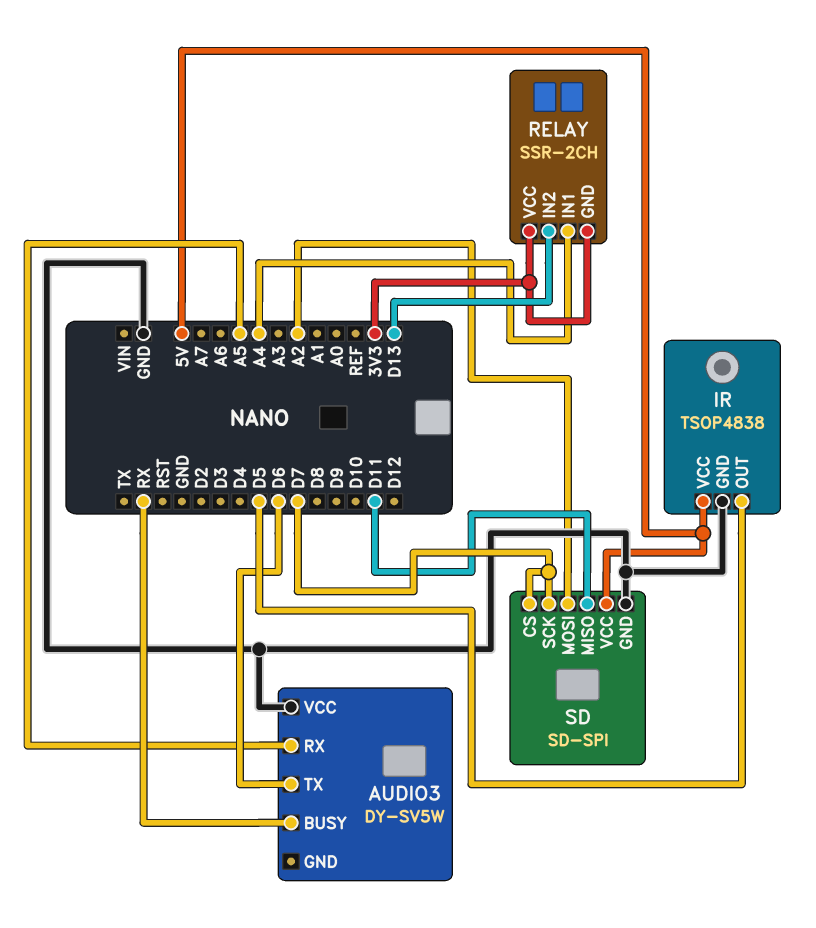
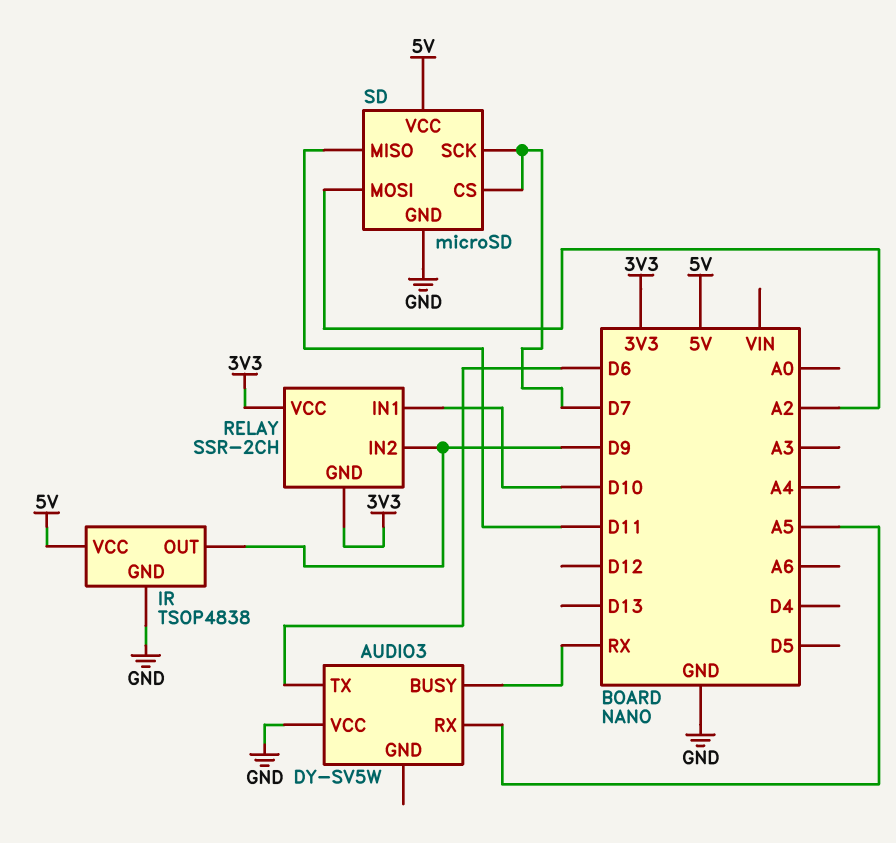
IR pin OUT: D5 -> D9
RELAY pin IN1: A4 -> D10
RELAY pin IN2: D13 -> D9
SD: SD-SPI -> microSD

